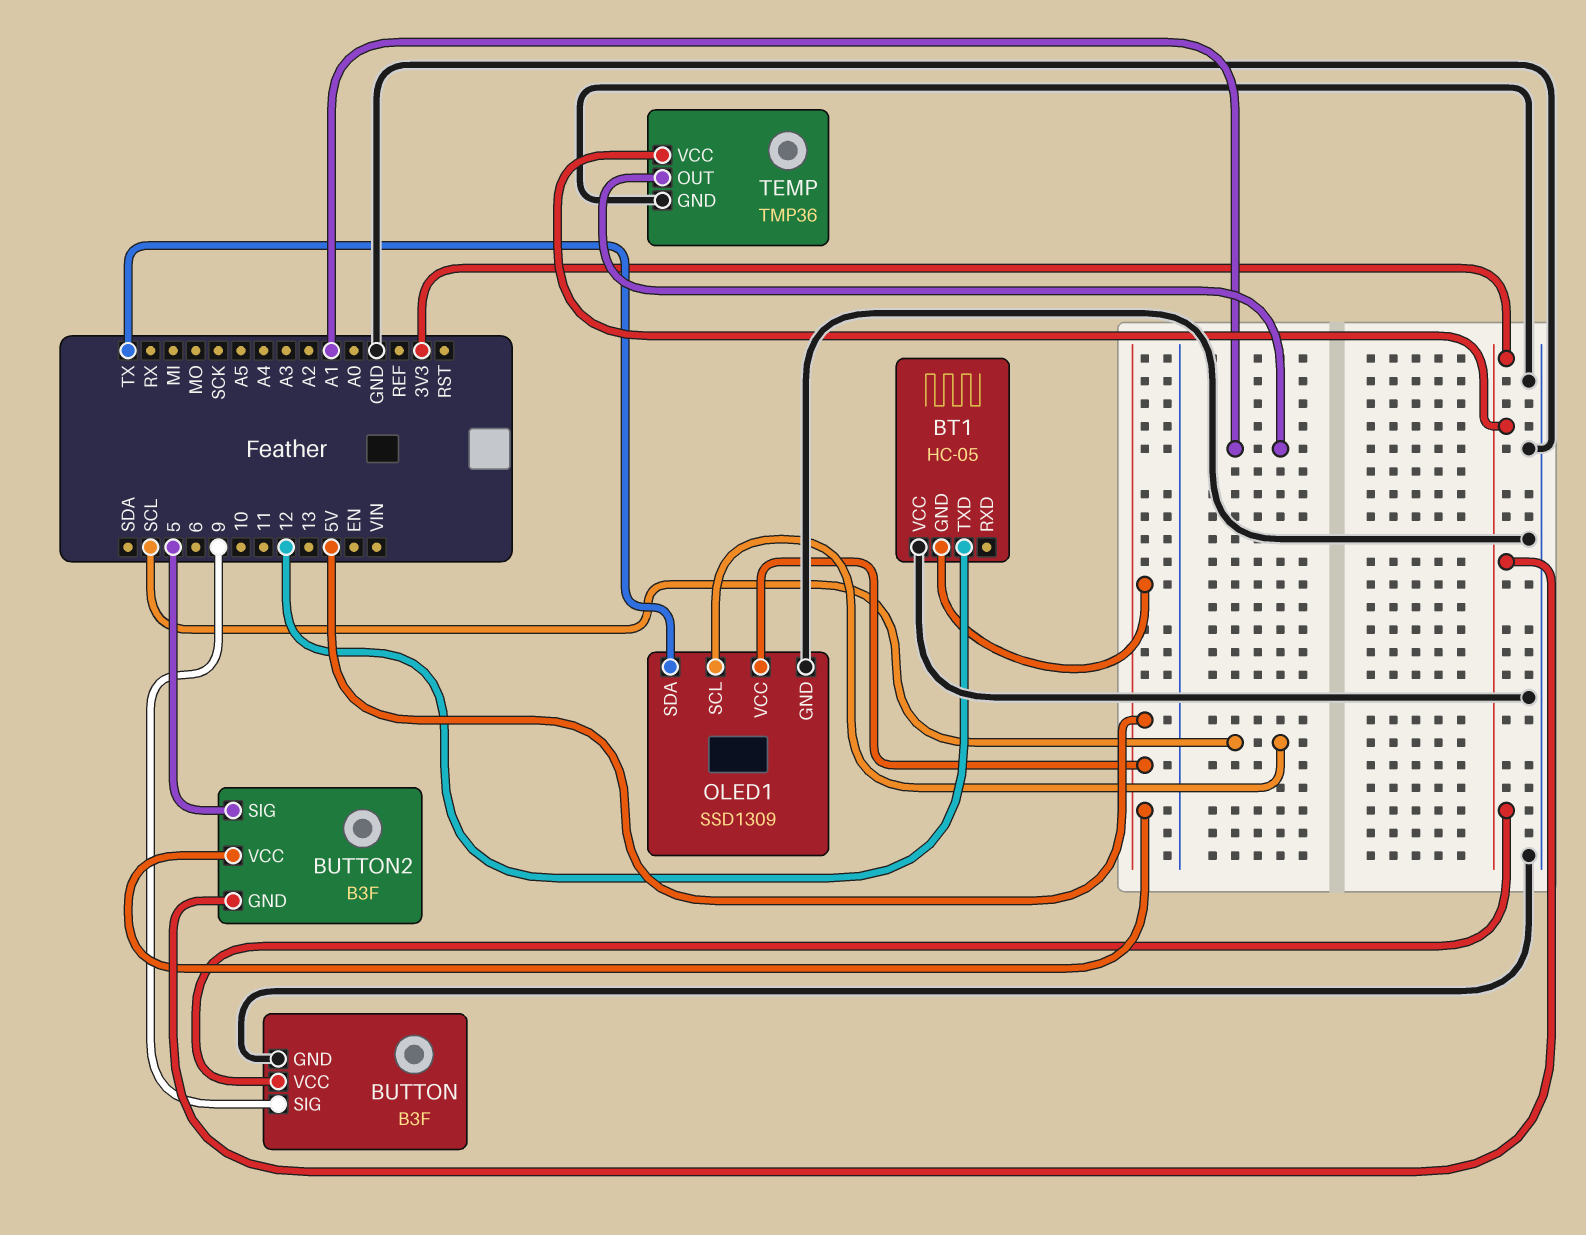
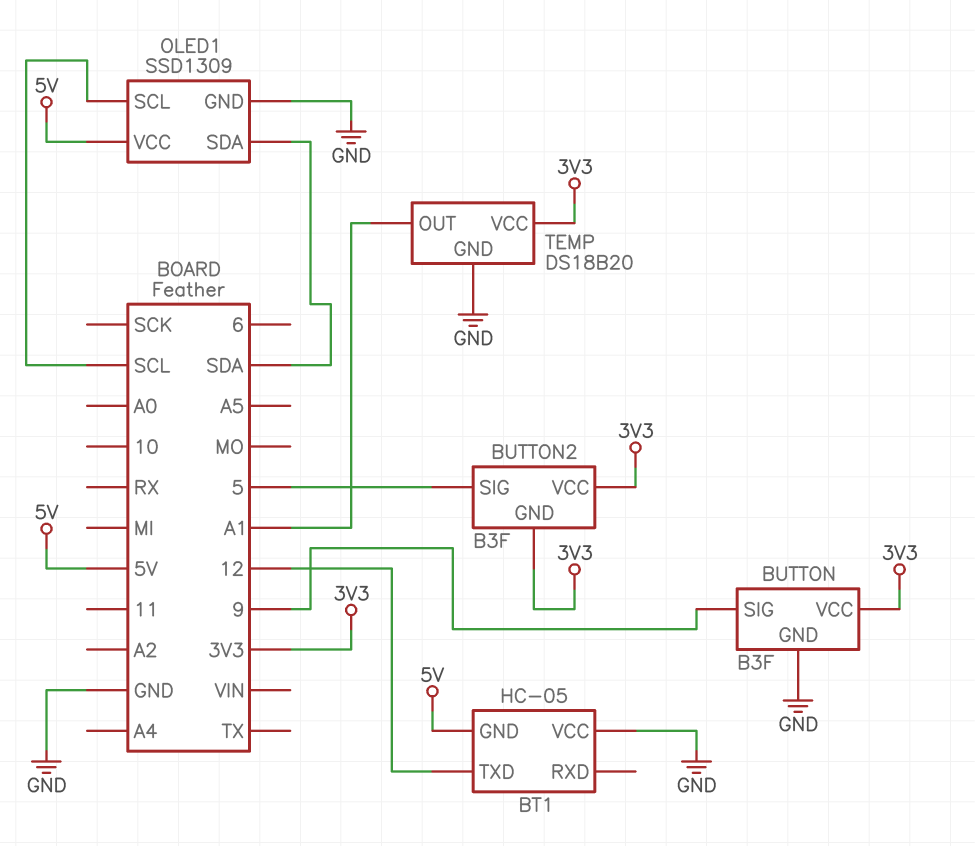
BUTTON2 pin VCC: 5V -> 3V3
OLED1 pin SDA: TX -> SDA
TEMP: TMP36 -> DS18B20

